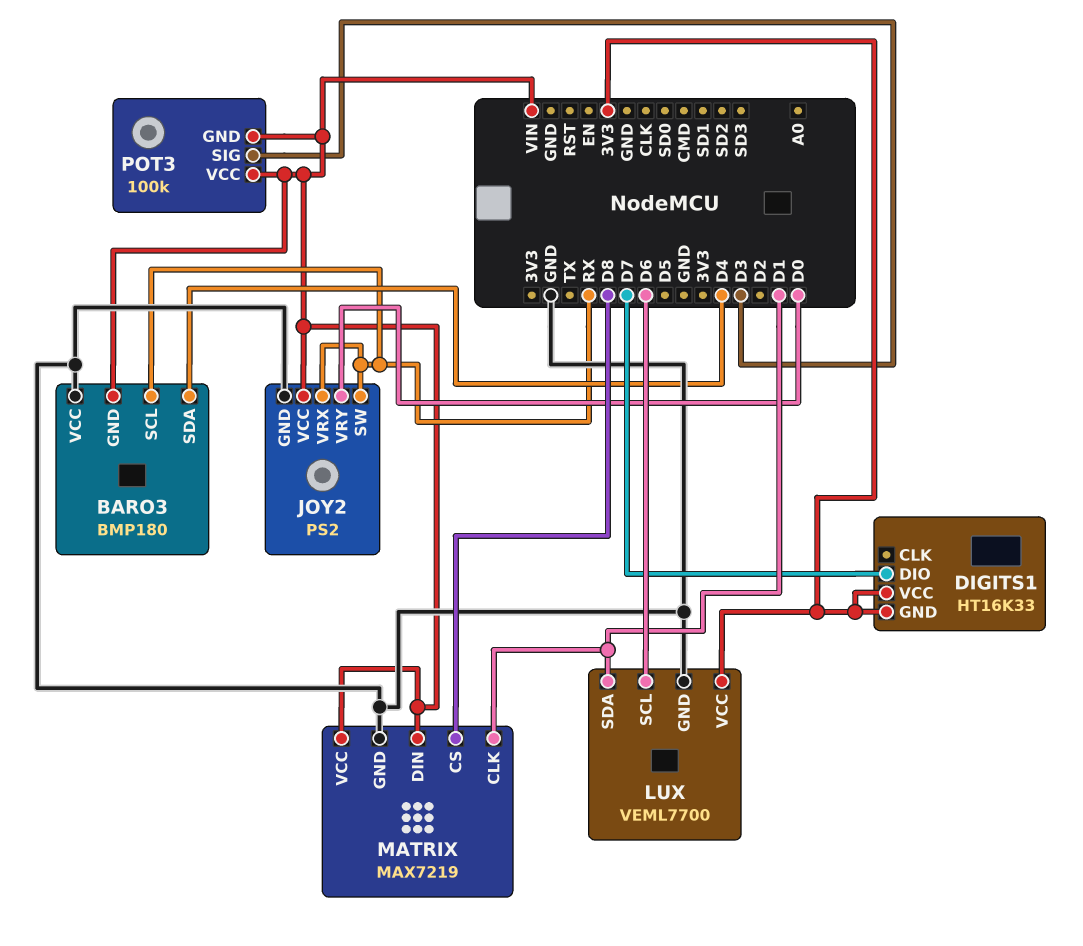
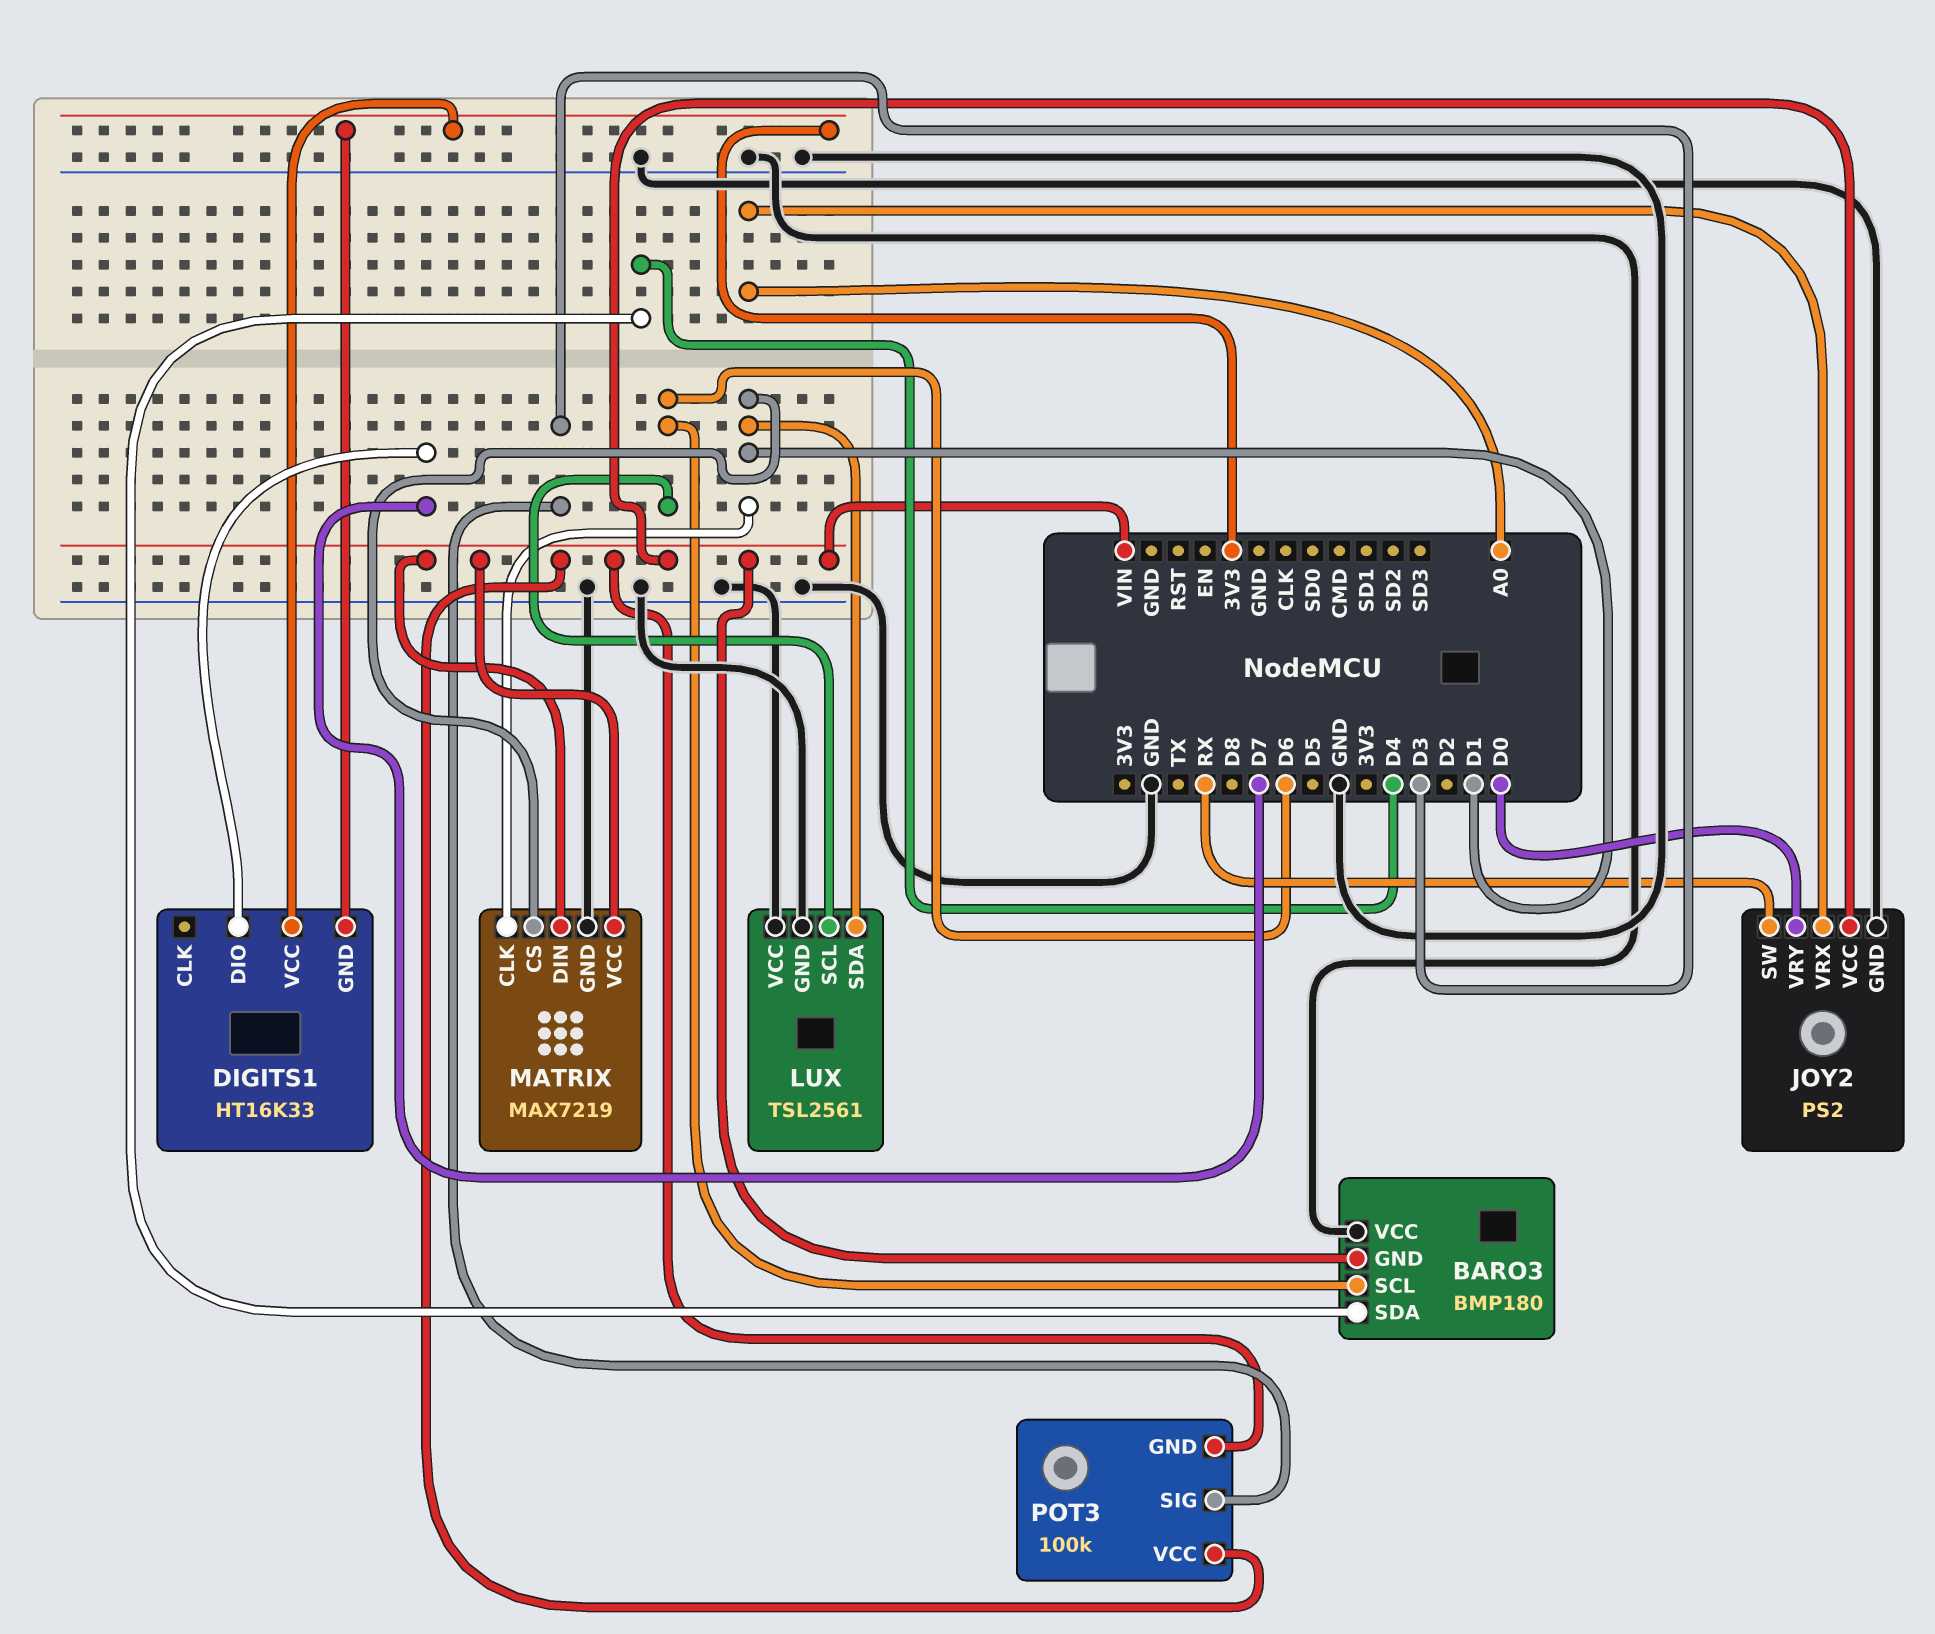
BARO3 pin SCL: RX -> D6
JOY2 pin VRX: RX -> A0
LUX: VEML7700 -> TSL2561
LUX pin VCC: 3V3 -> GND
MATRIX pin CS: D8 -> D1

